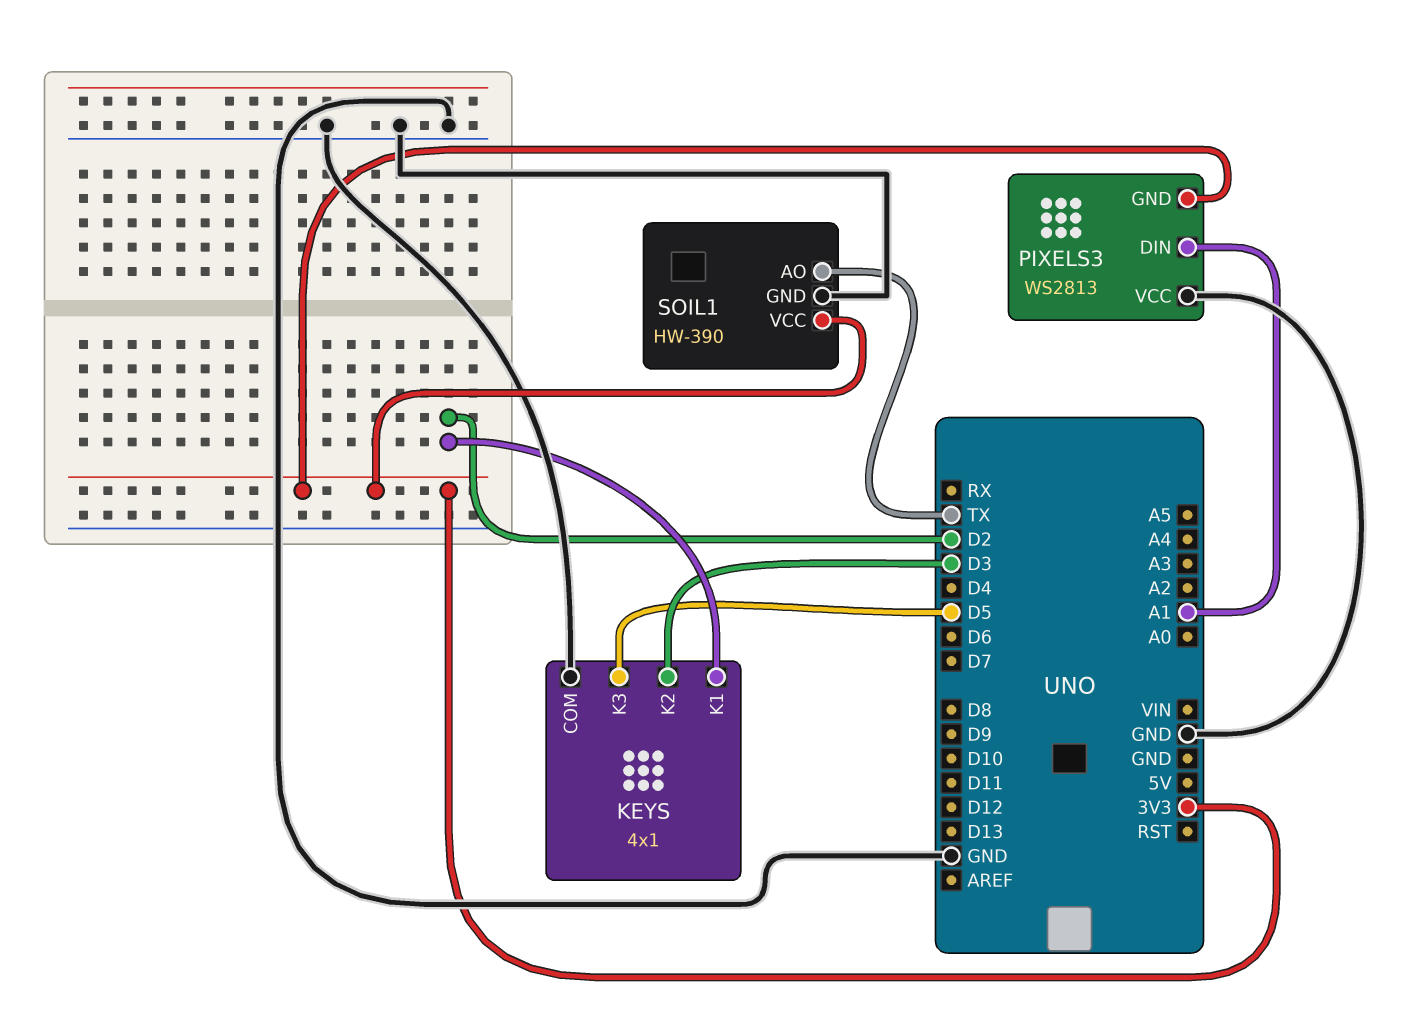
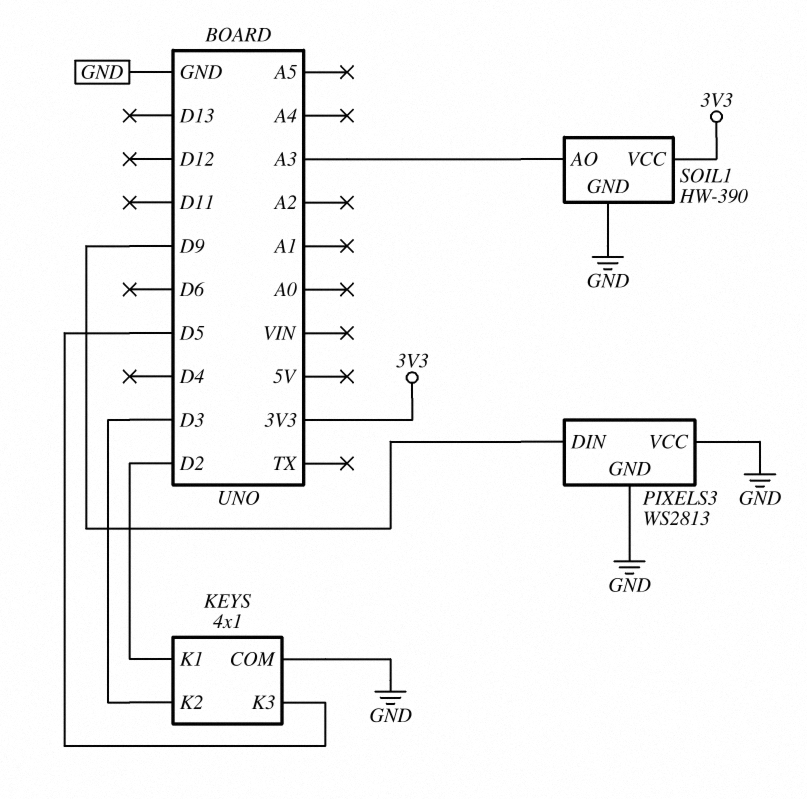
PIXELS3 pin DIN: A1 -> D9
PIXELS3 pin GND: 3V3 -> GND
SOIL1 pin AO: TX -> A3

